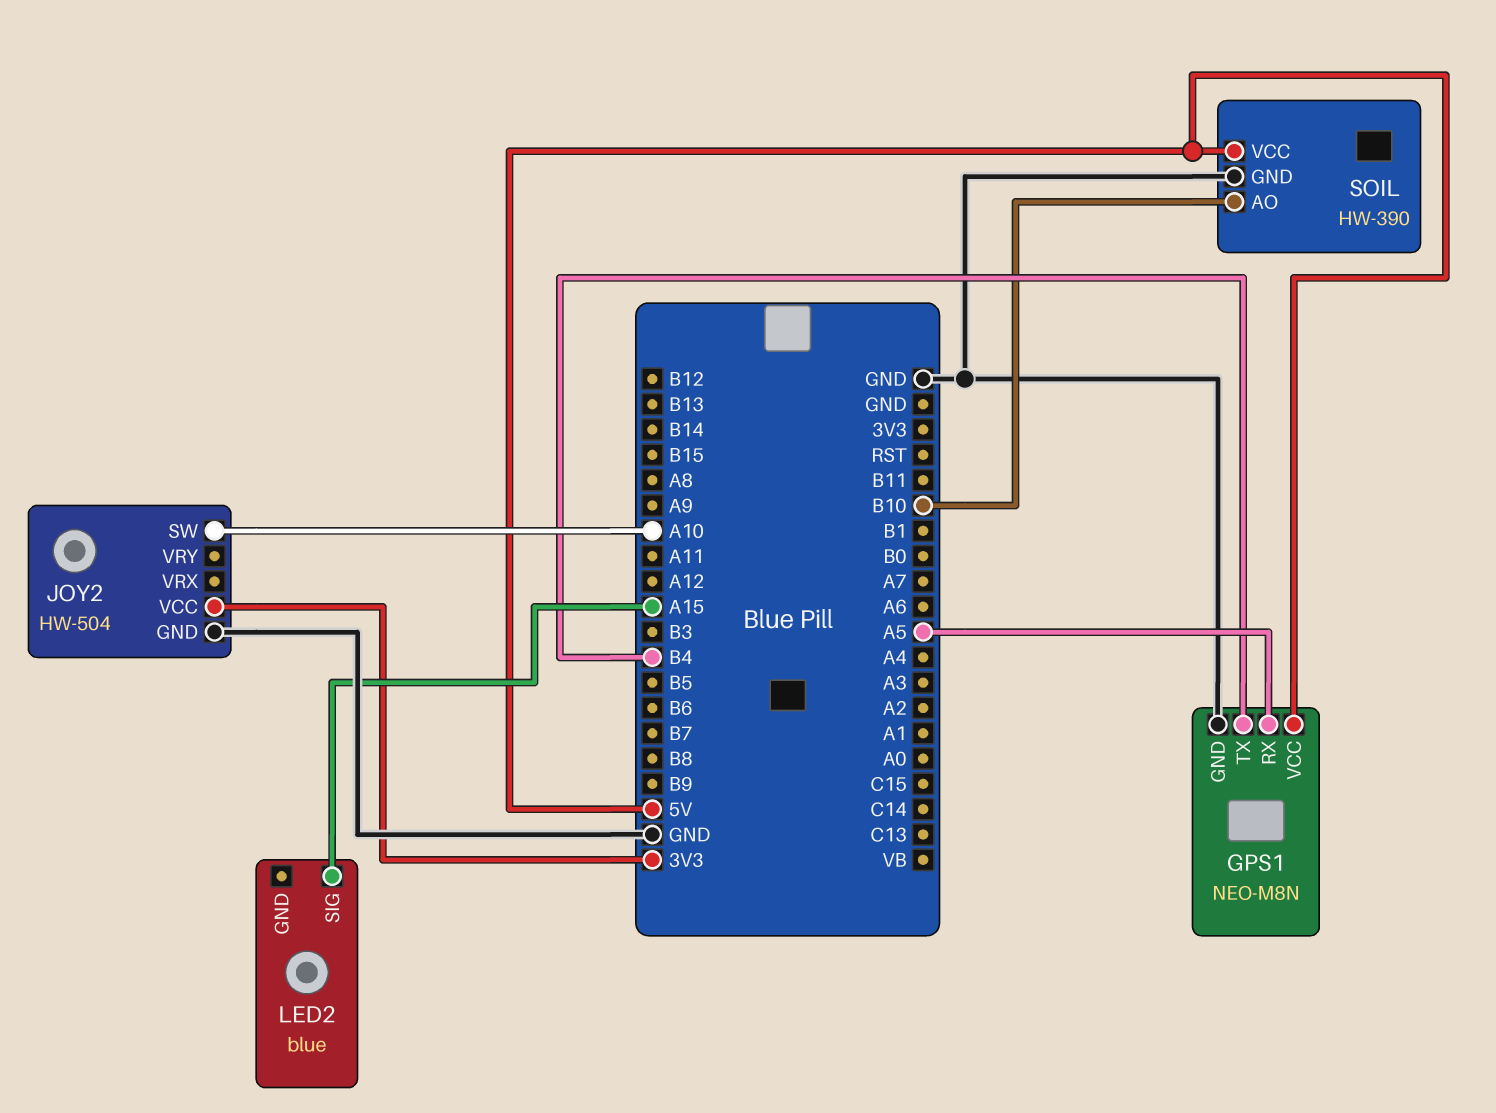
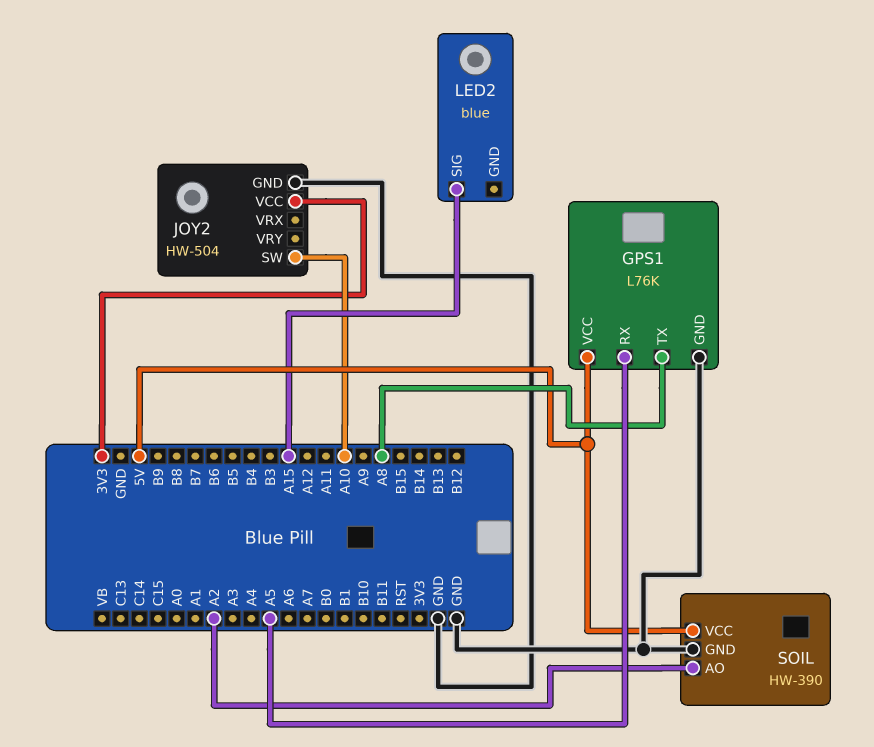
GPS1: NEO-M8N -> L76K
GPS1 pin TX: B4 -> A8
SOIL pin AO: B10 -> A2

